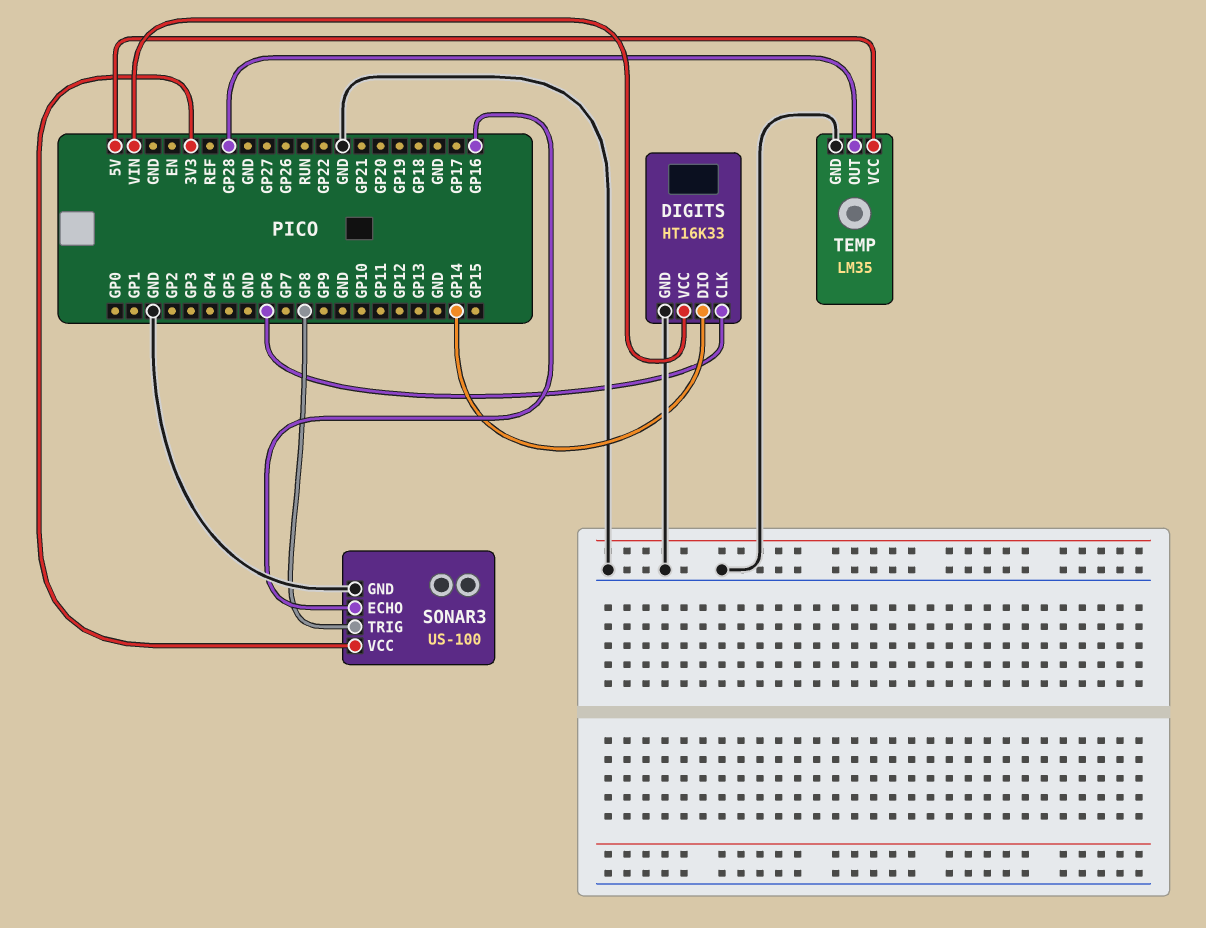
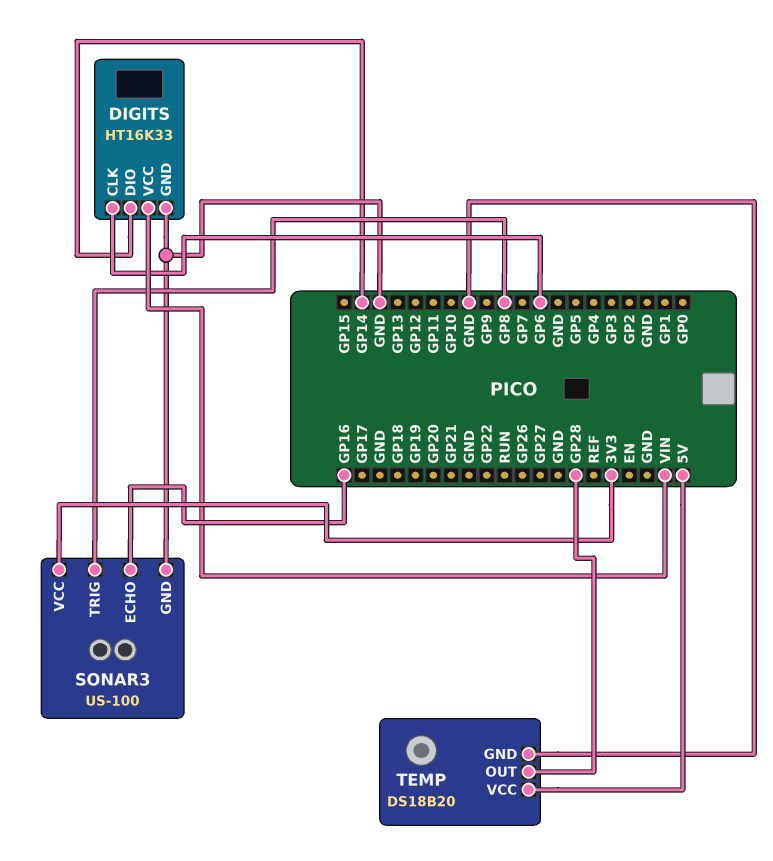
TEMP: LM35 -> DS18B20

